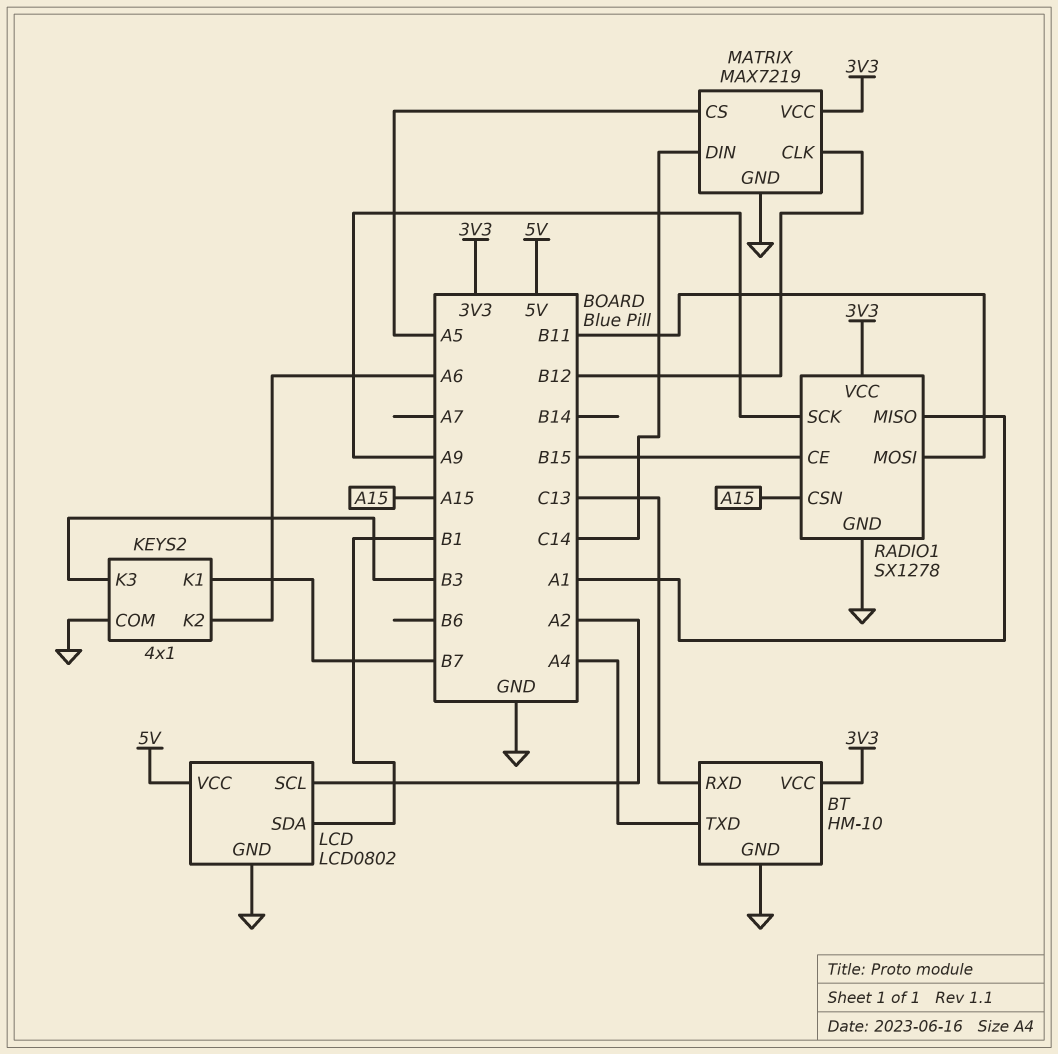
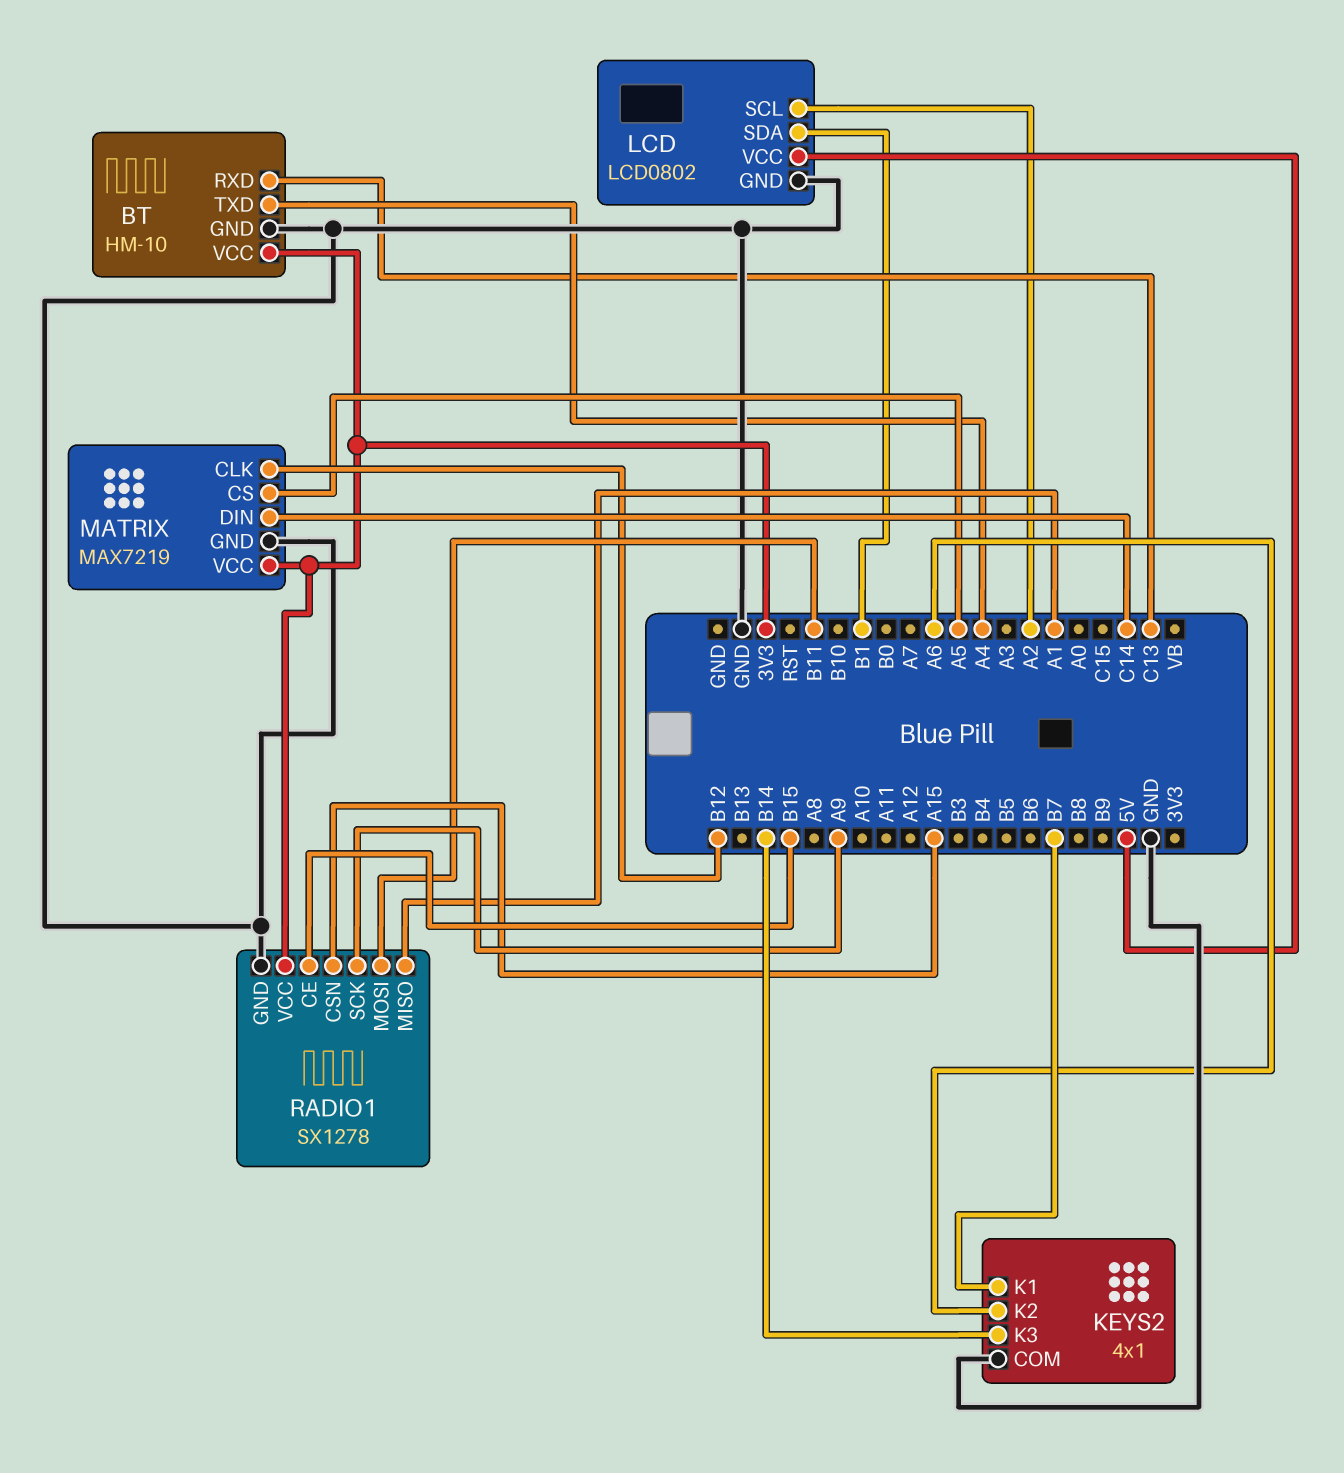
KEYS2 pin K3: B3 -> B14

